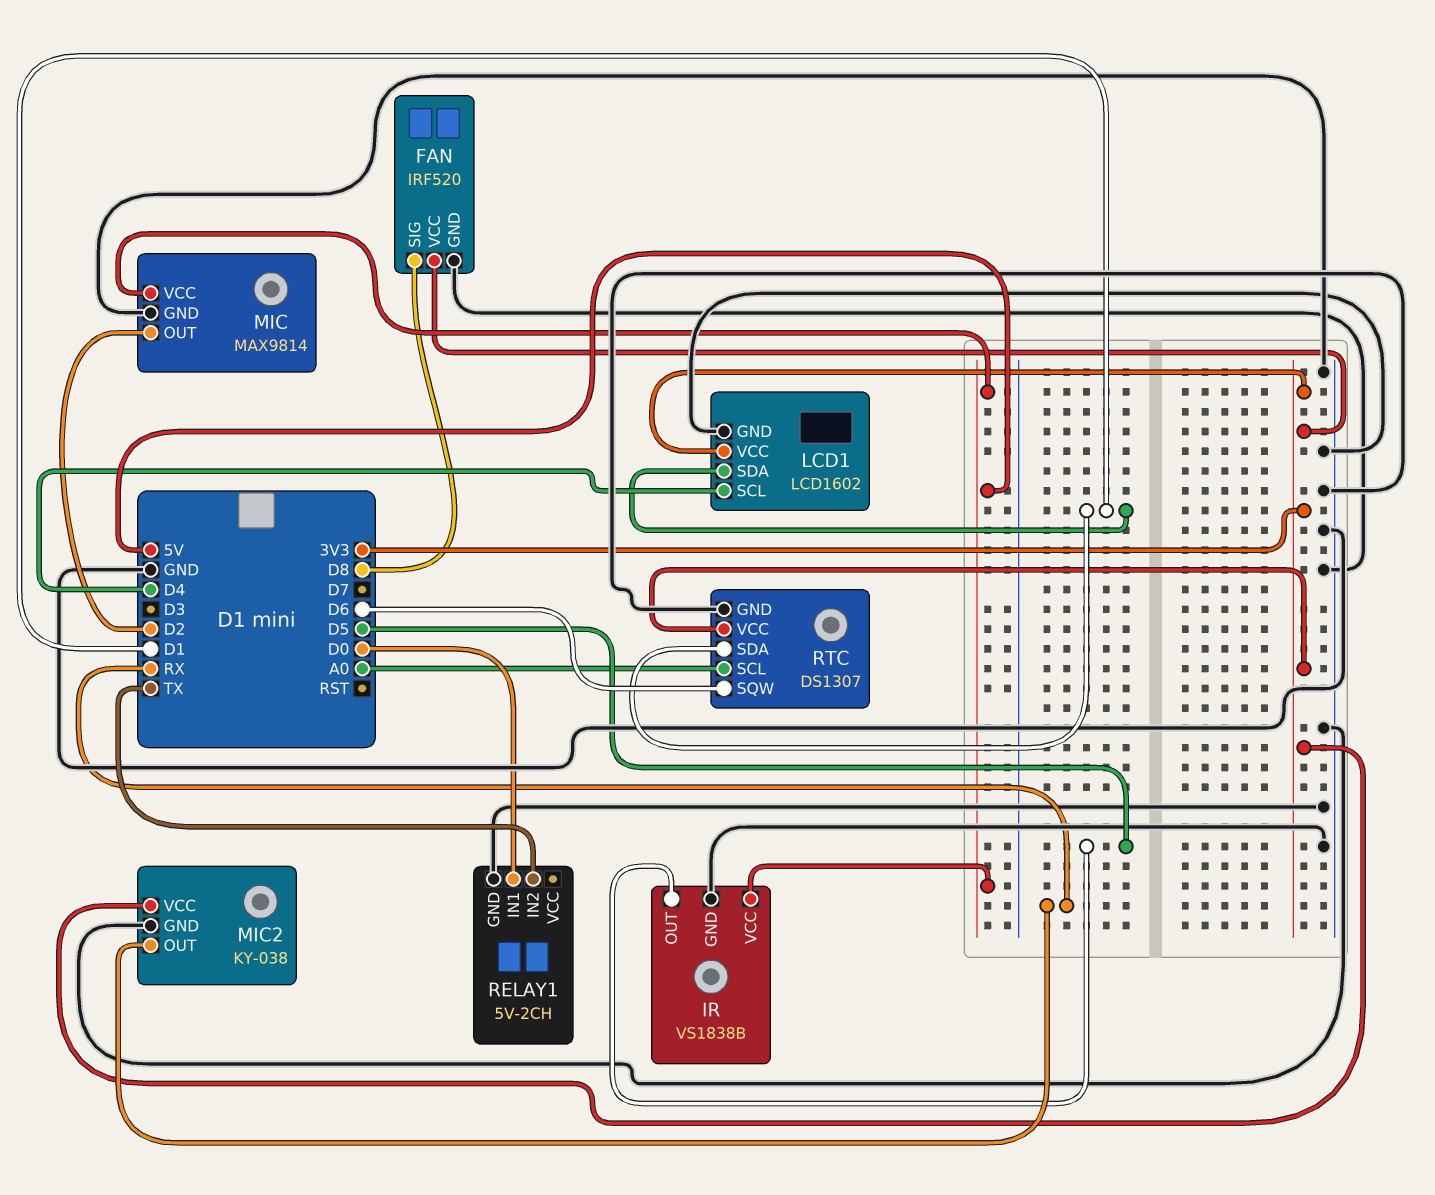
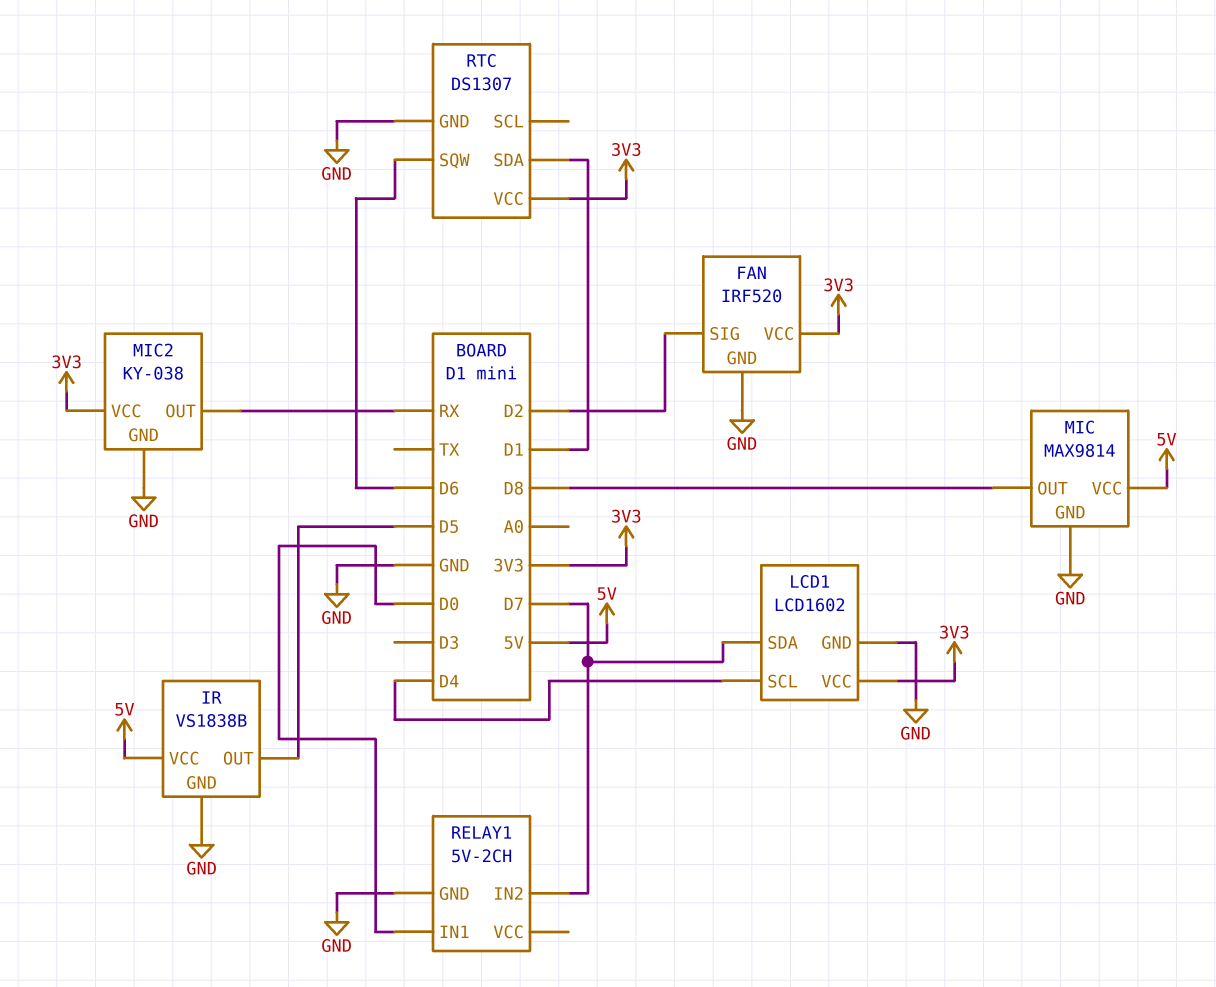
FAN pin SIG: D8 -> D2
LCD1 pin SDA: D1 -> D7
MIC pin OUT: D2 -> D8
RELAY1 pin IN2: TX -> D7
RTC pin SCL: A0 -> none

